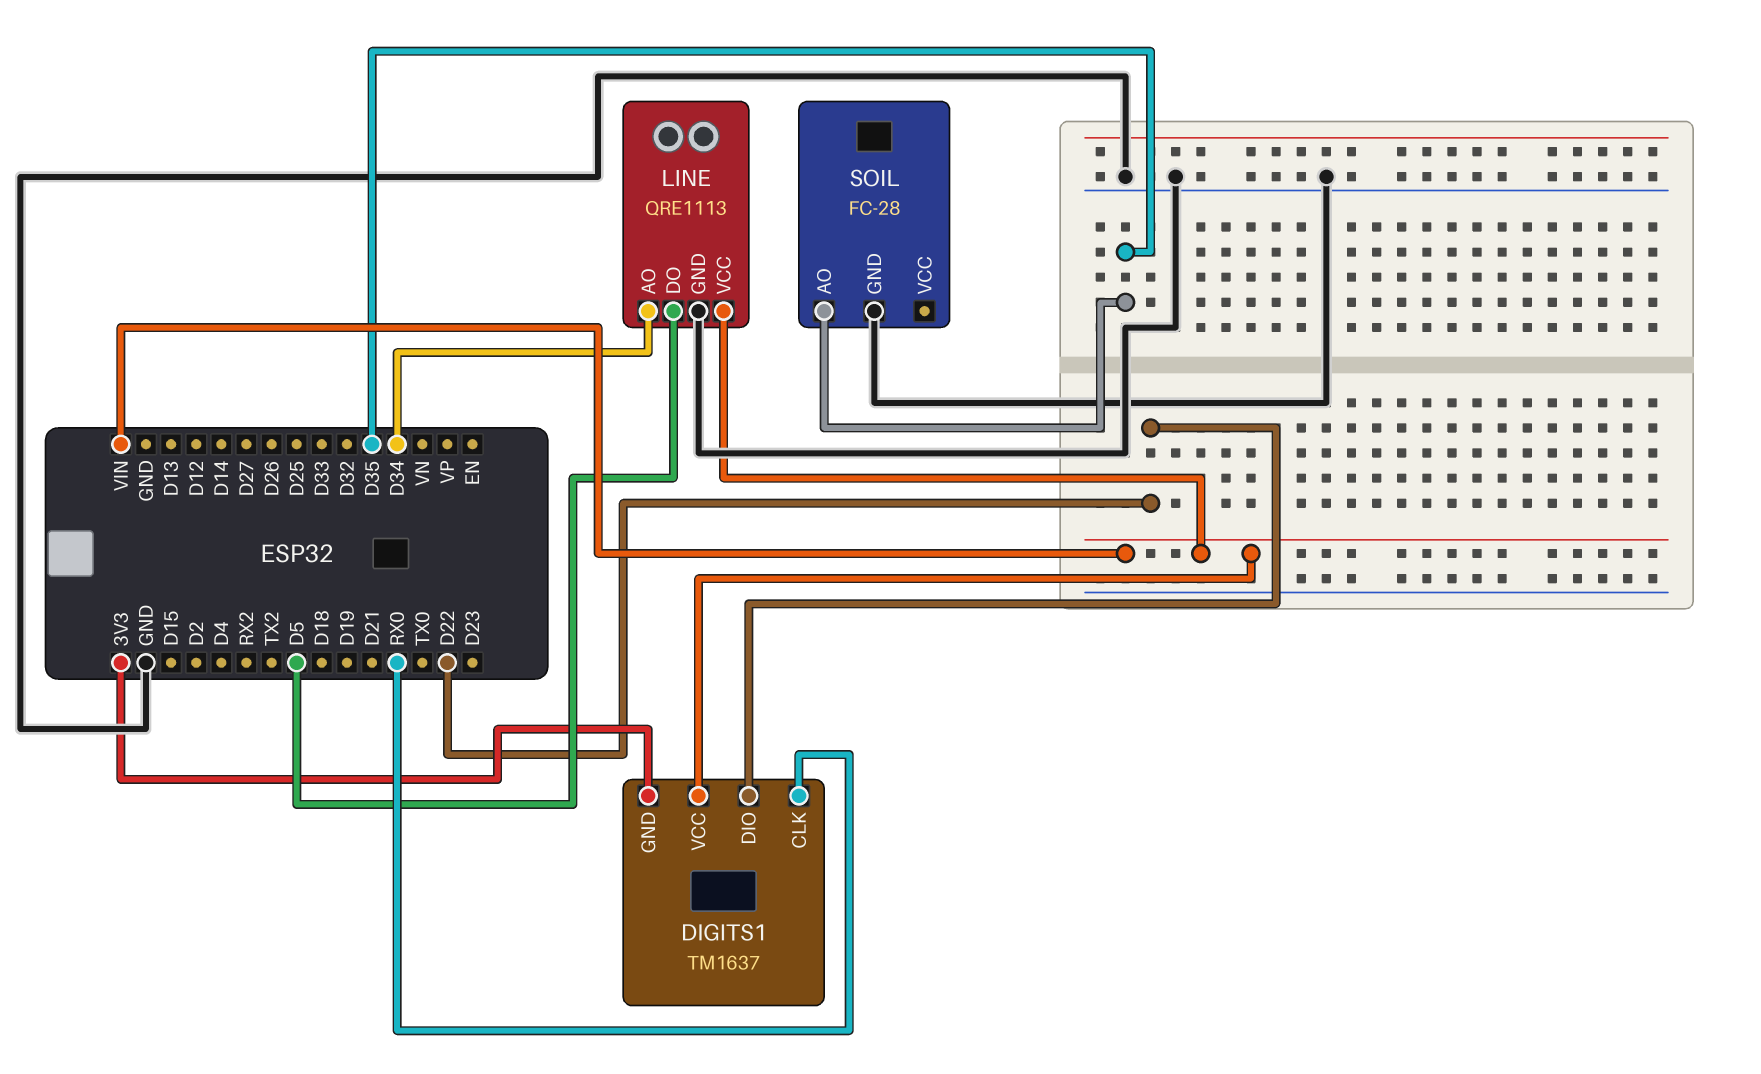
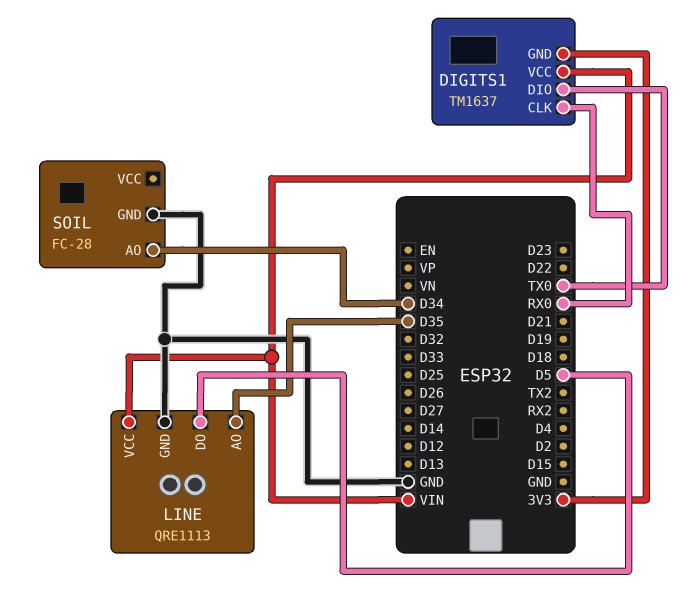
DIGITS1 pin DIO: D22 -> TX0
LINE pin AO: D34 -> D35
SOIL pin AO: D35 -> D34

